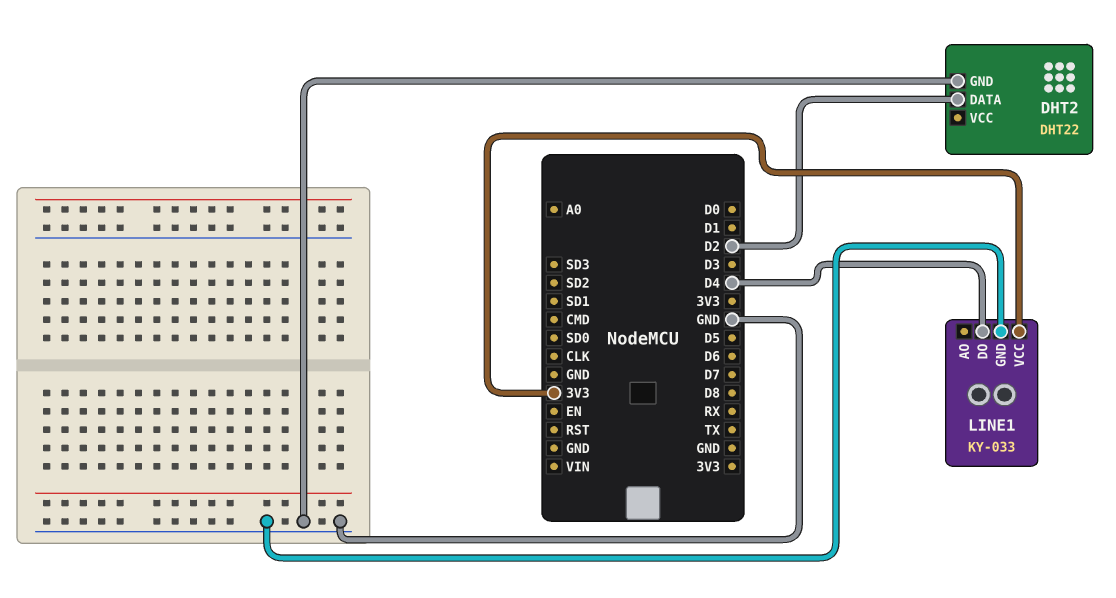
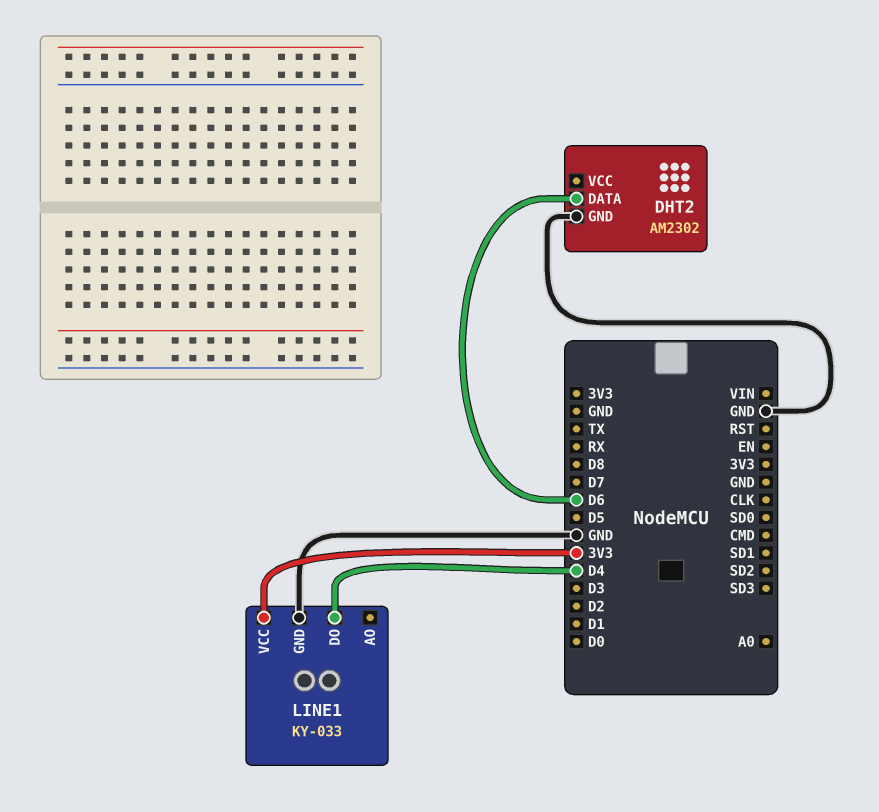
DHT2: DHT22 -> AM2302
DHT2 pin DATA: D2 -> D6

